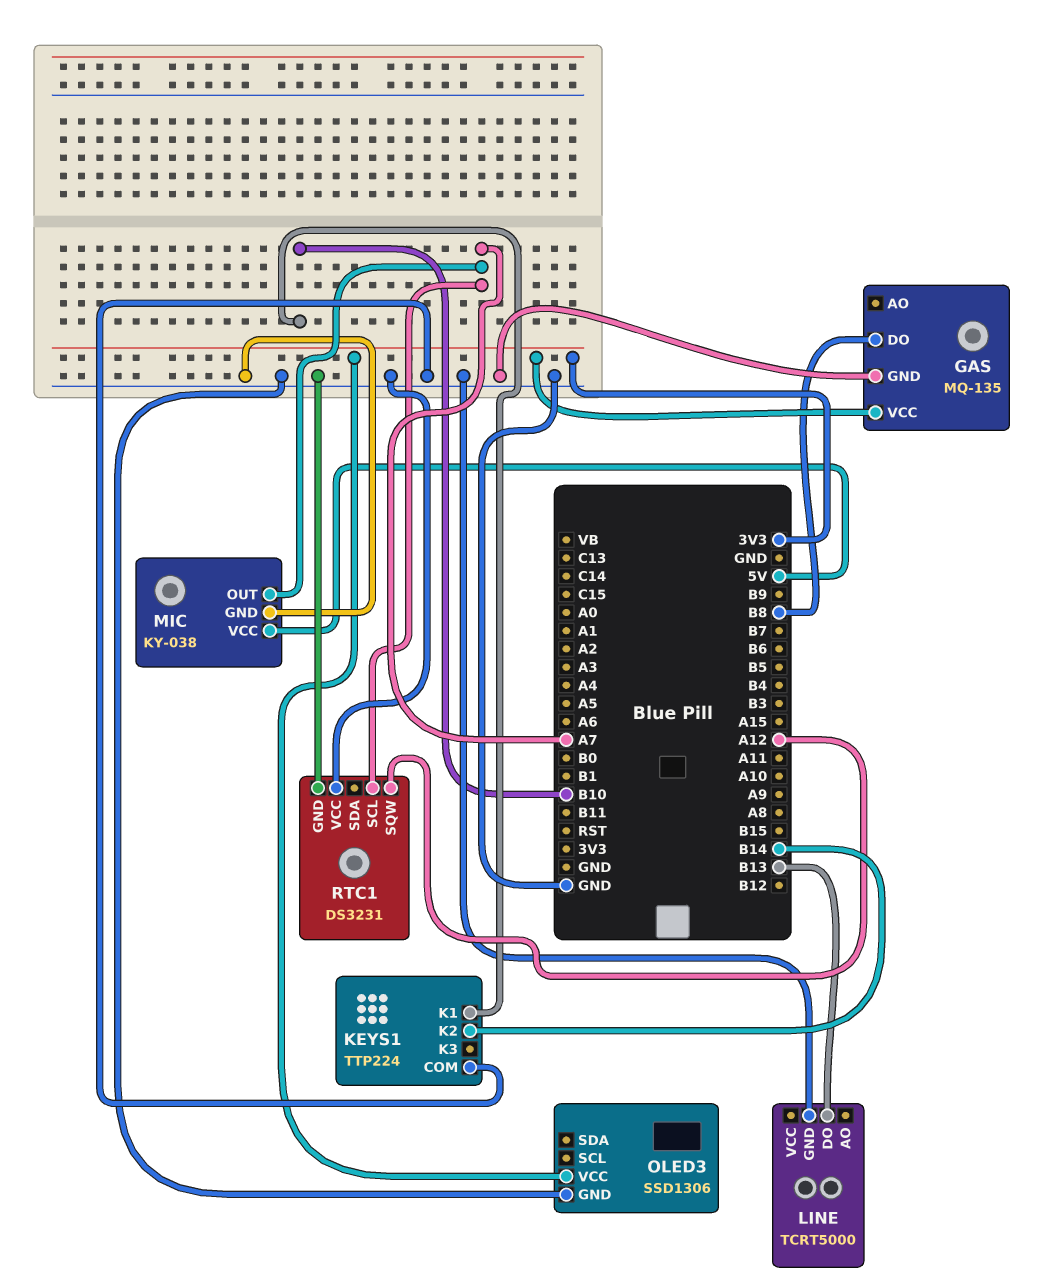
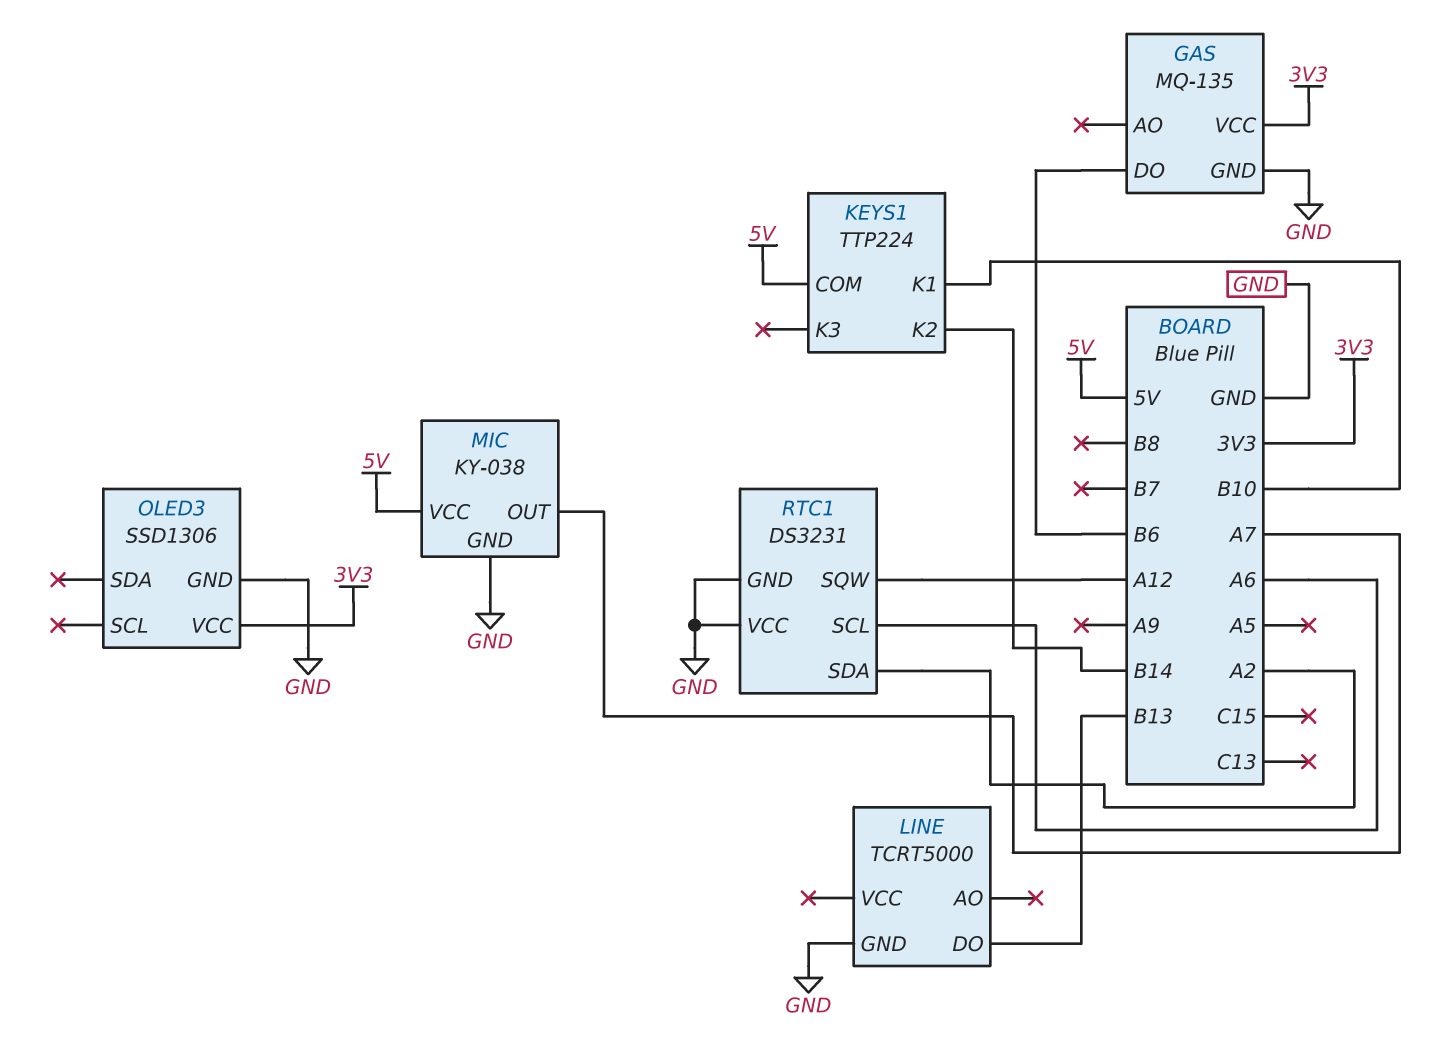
GAS pin DO: B8 -> B6
KEYS1 pin COM: GND -> 5V
RTC1 pin SCL: A7 -> A6
RTC1 pin SDA: none -> A2

